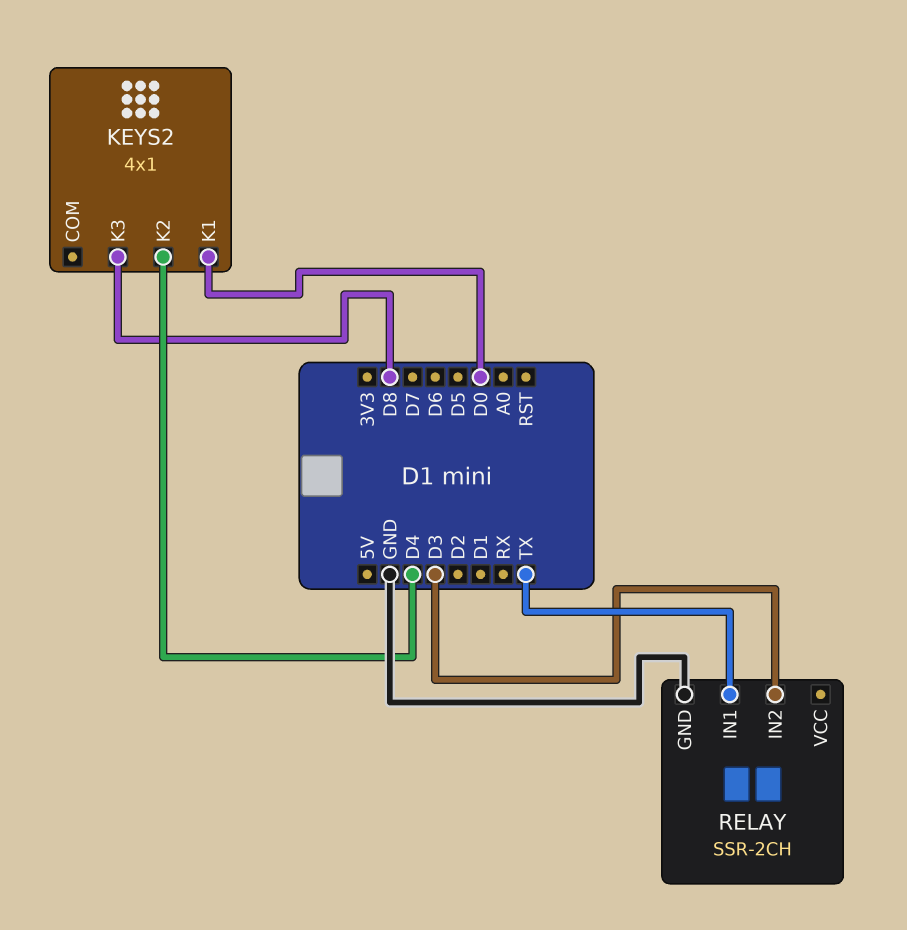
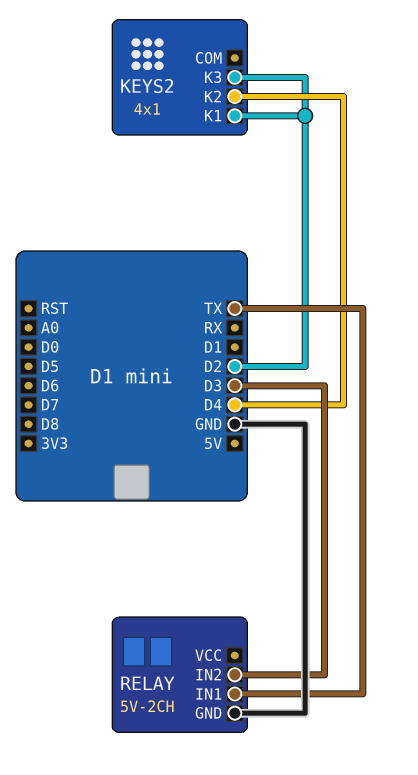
KEYS2 pin K1: D0 -> D2
KEYS2 pin K3: D8 -> D2
RELAY: SSR-2CH -> 5V-2CH

